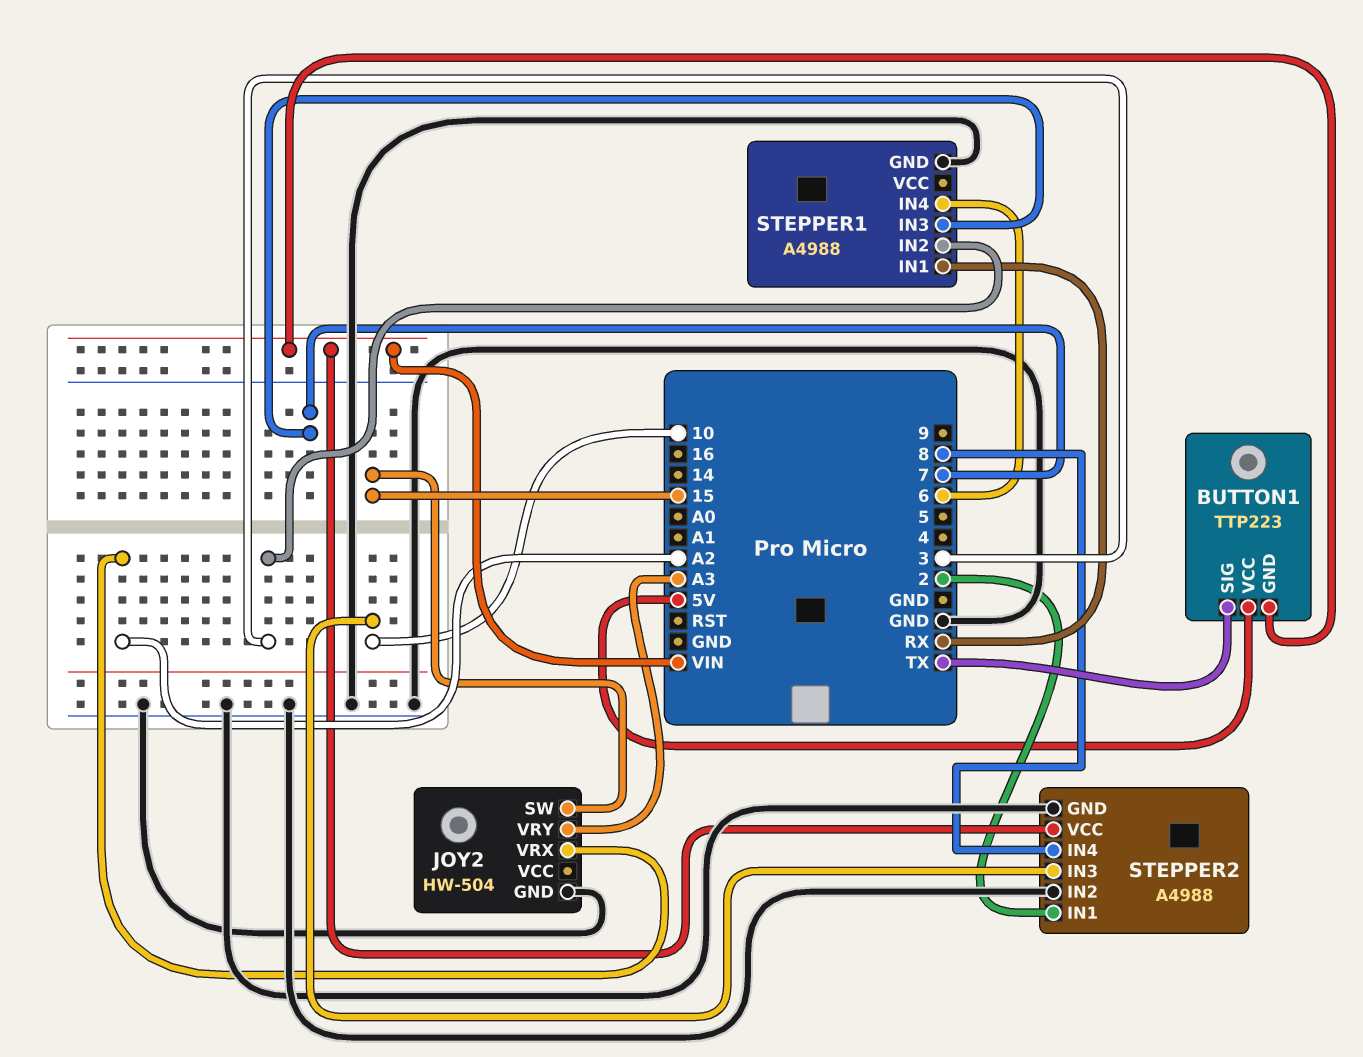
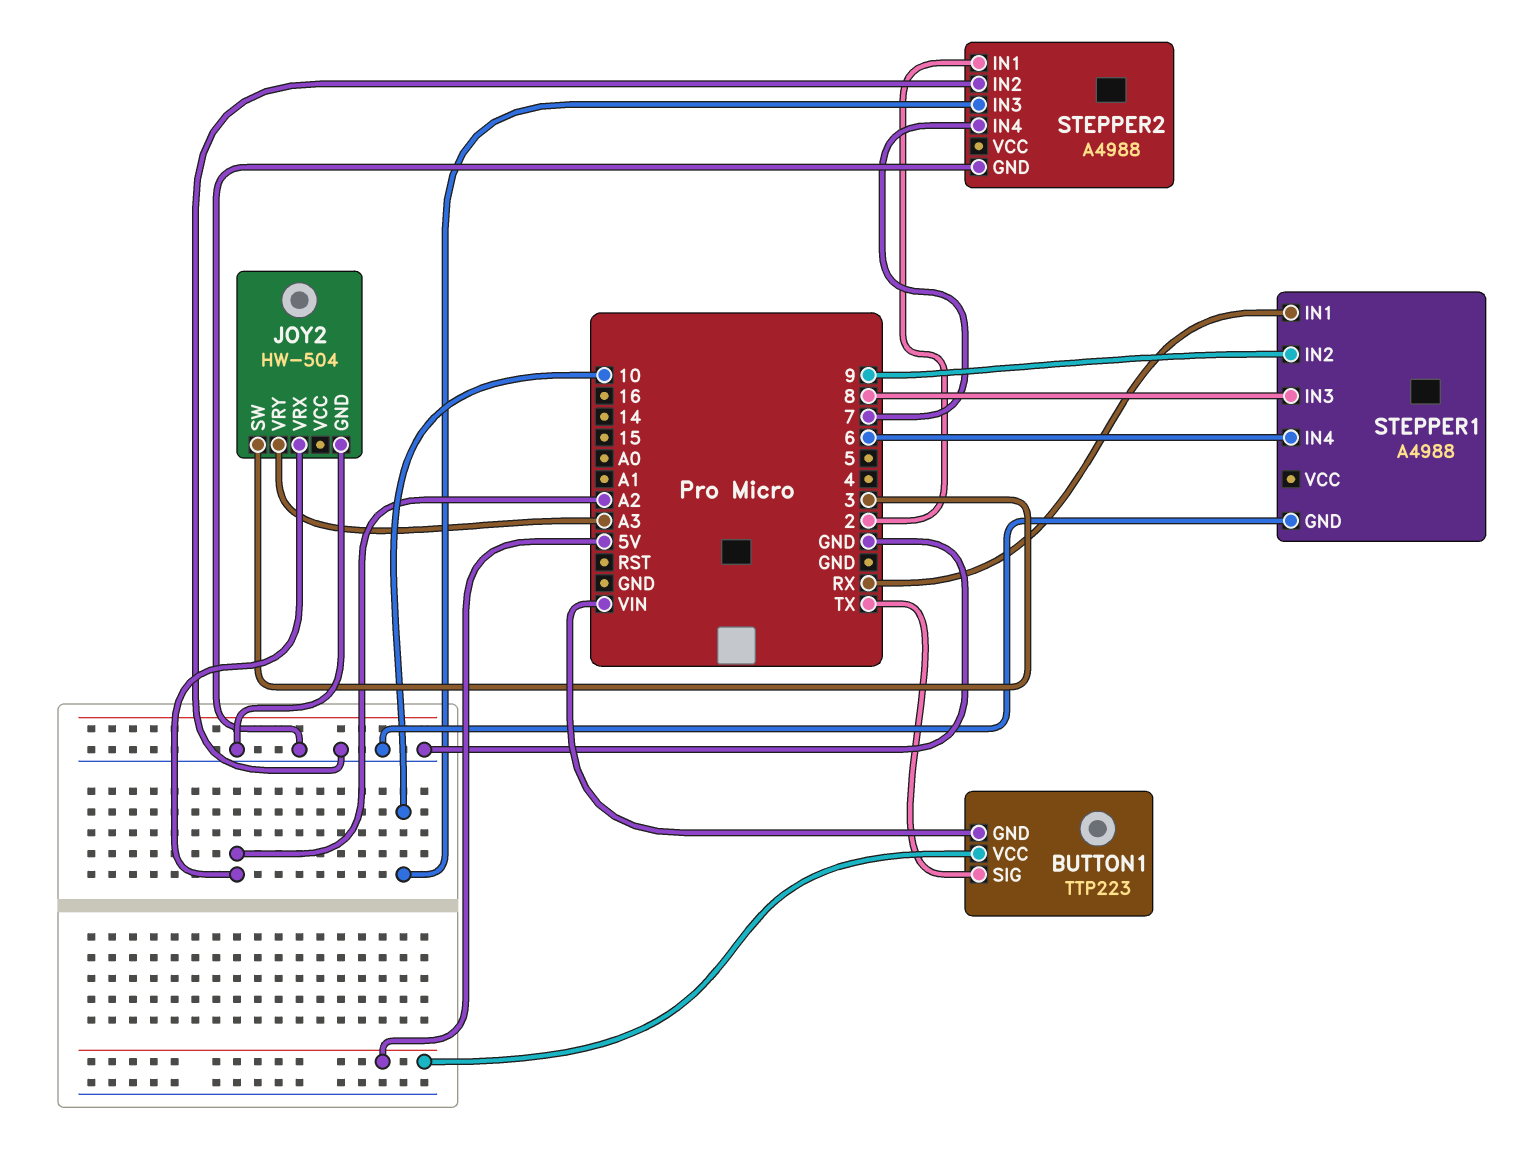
JOY2 pin SW: 15 -> 3
STEPPER1 pin IN2: 3 -> 9
STEPPER1 pin IN3: 7 -> 8
STEPPER2 pin IN4: 8 -> 7
STEPPER2 pin VCC: VIN -> none

